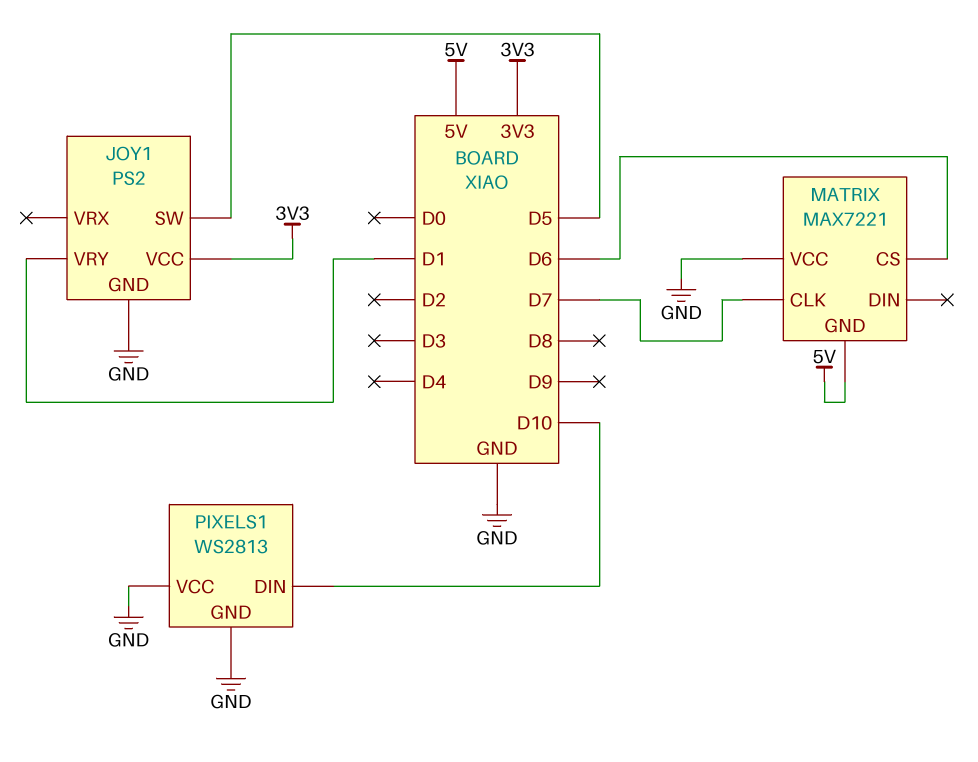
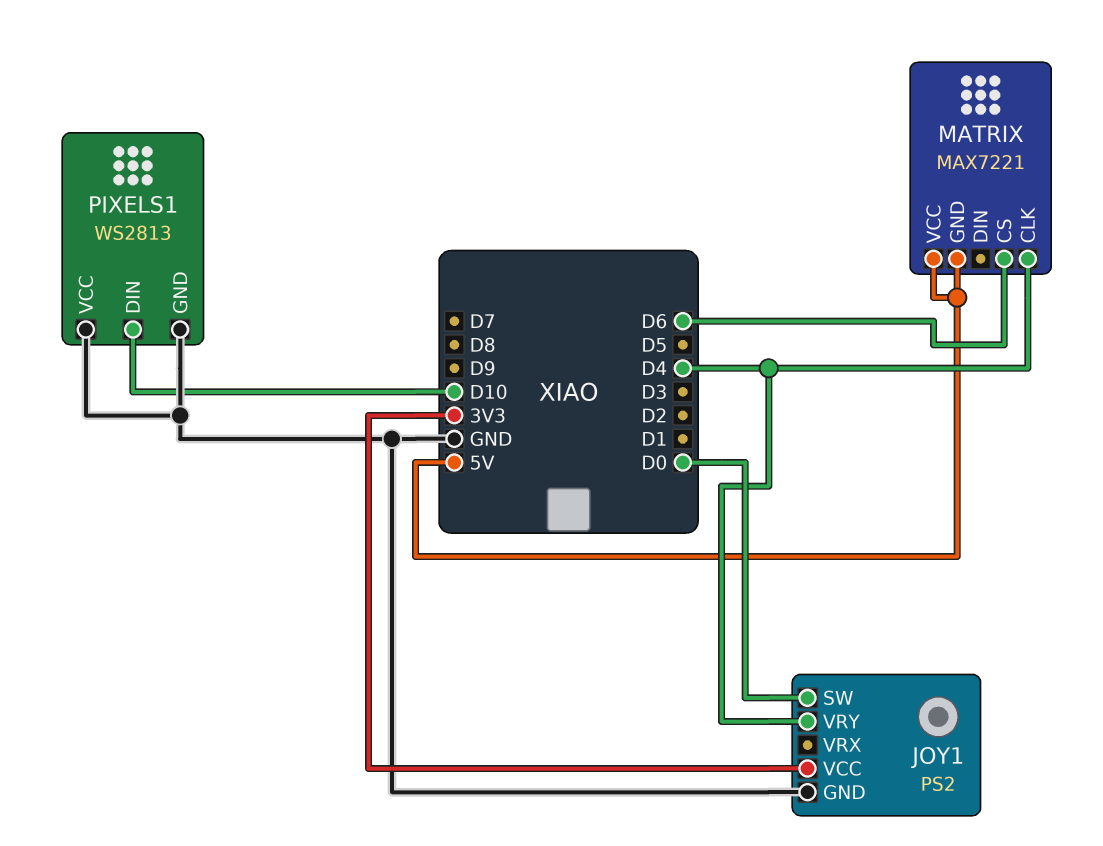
JOY1 pin SW: D5 -> D0
JOY1 pin VRY: D1 -> D4
MATRIX pin CLK: D7 -> D4
MATRIX pin VCC: GND -> 5V

